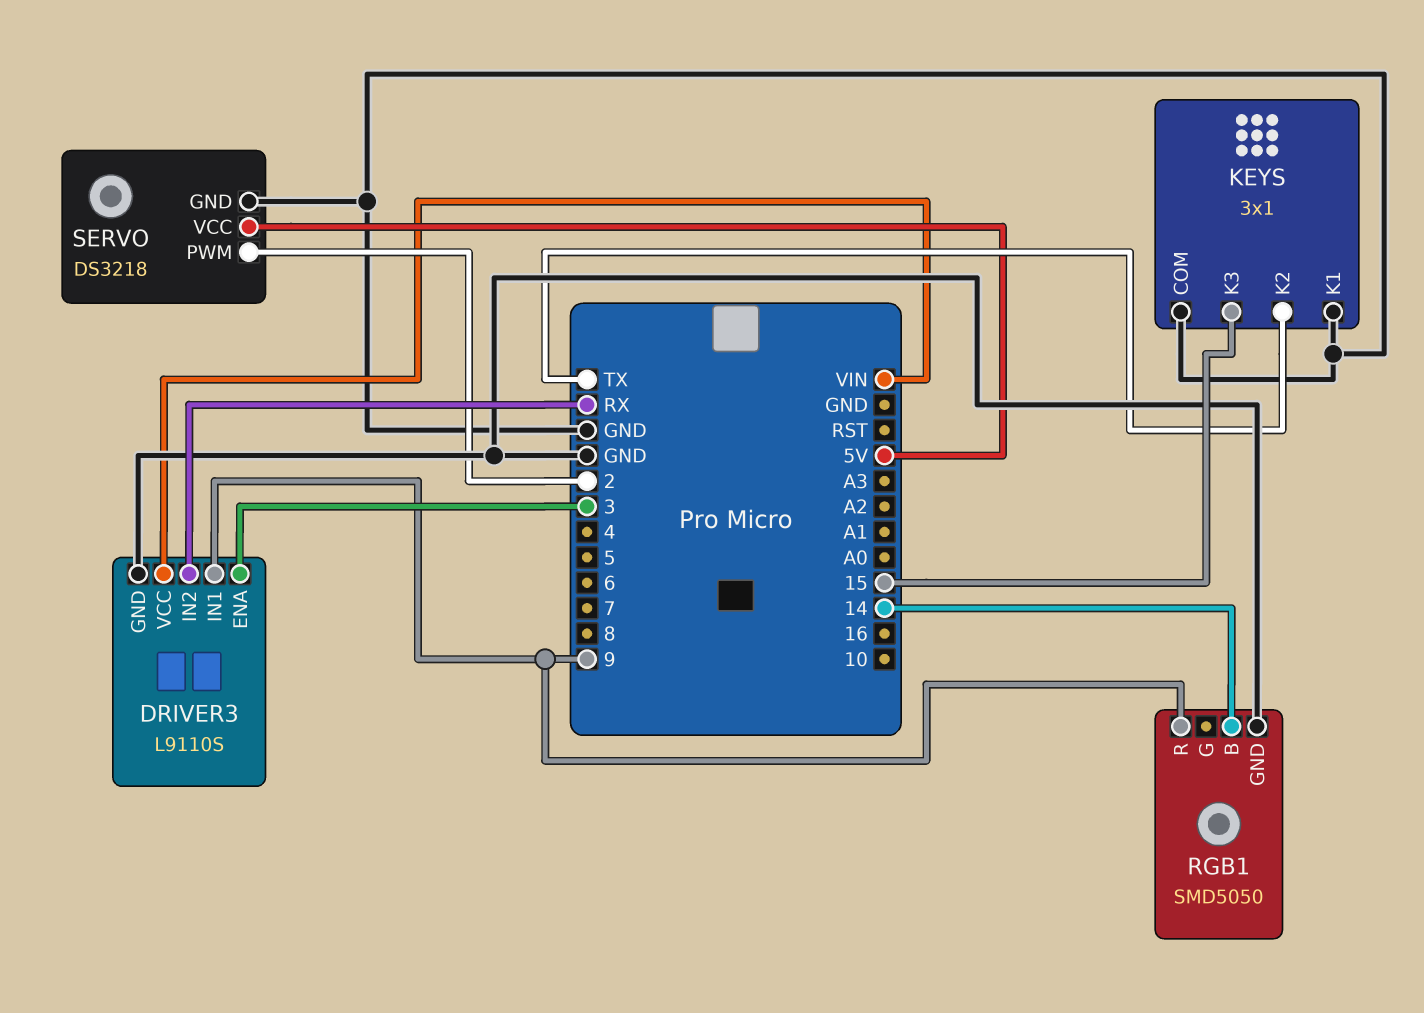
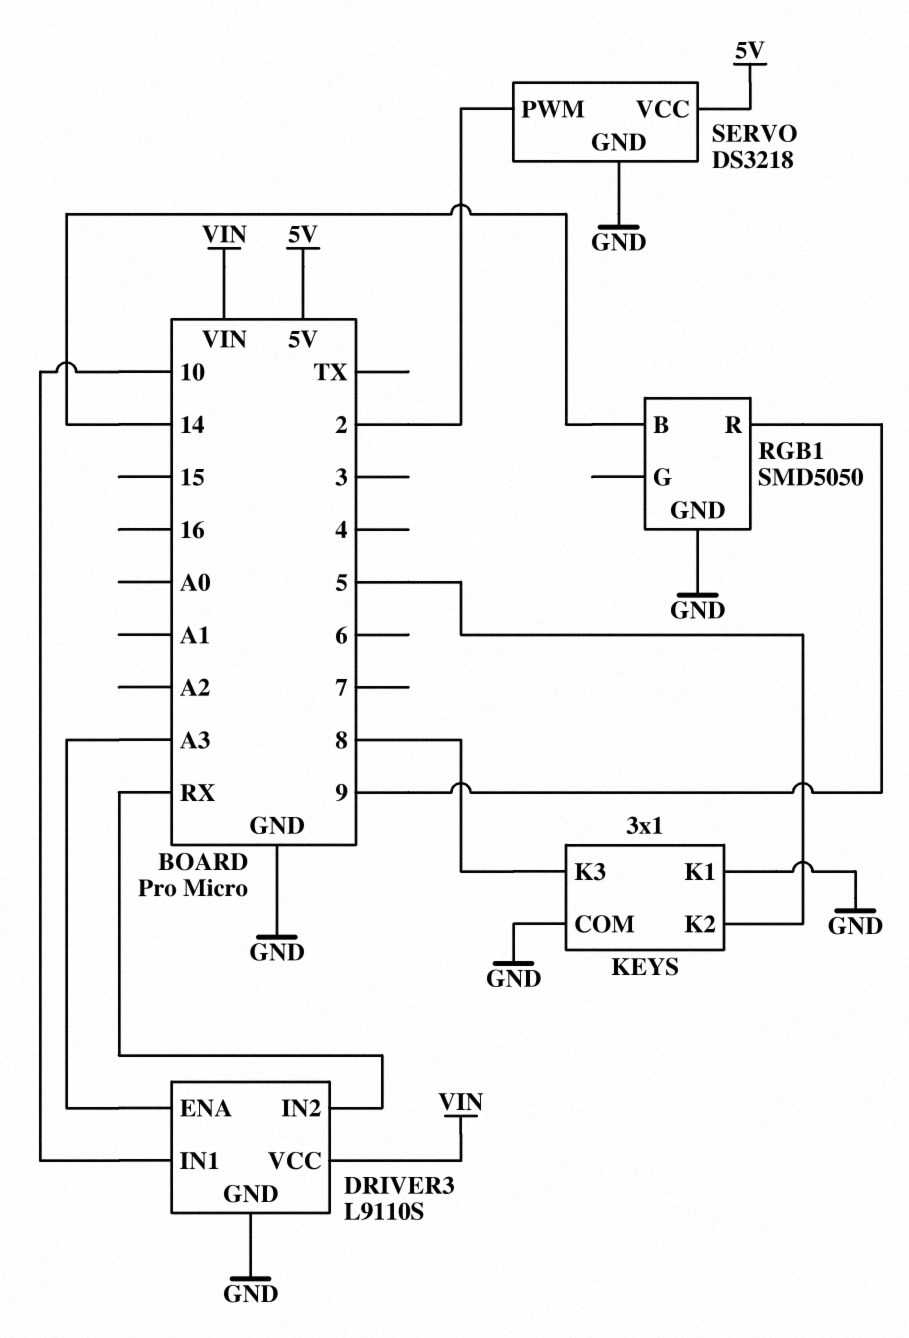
DRIVER3 pin ENA: 3 -> A3
DRIVER3 pin IN1: 9 -> 10
KEYS pin K2: TX -> 5
KEYS pin K3: 15 -> 8

